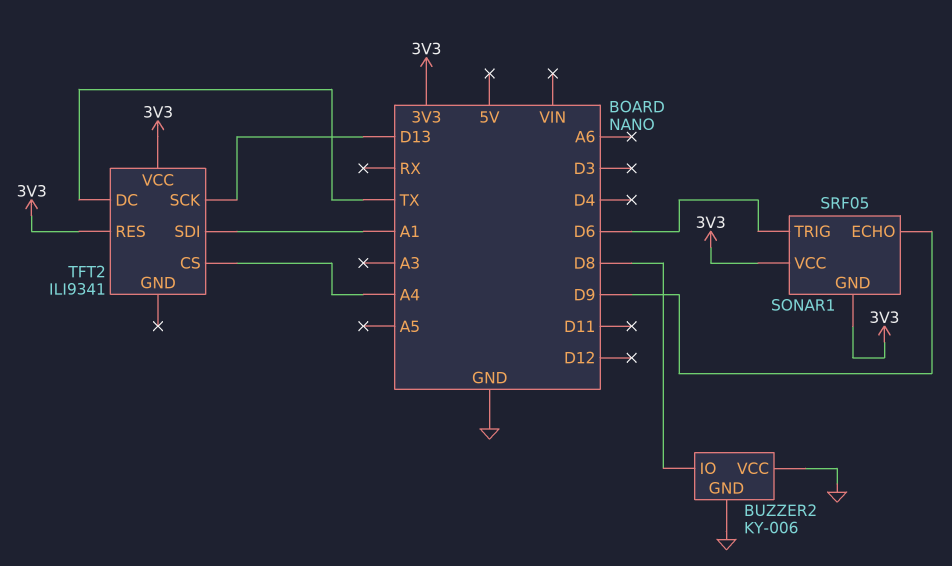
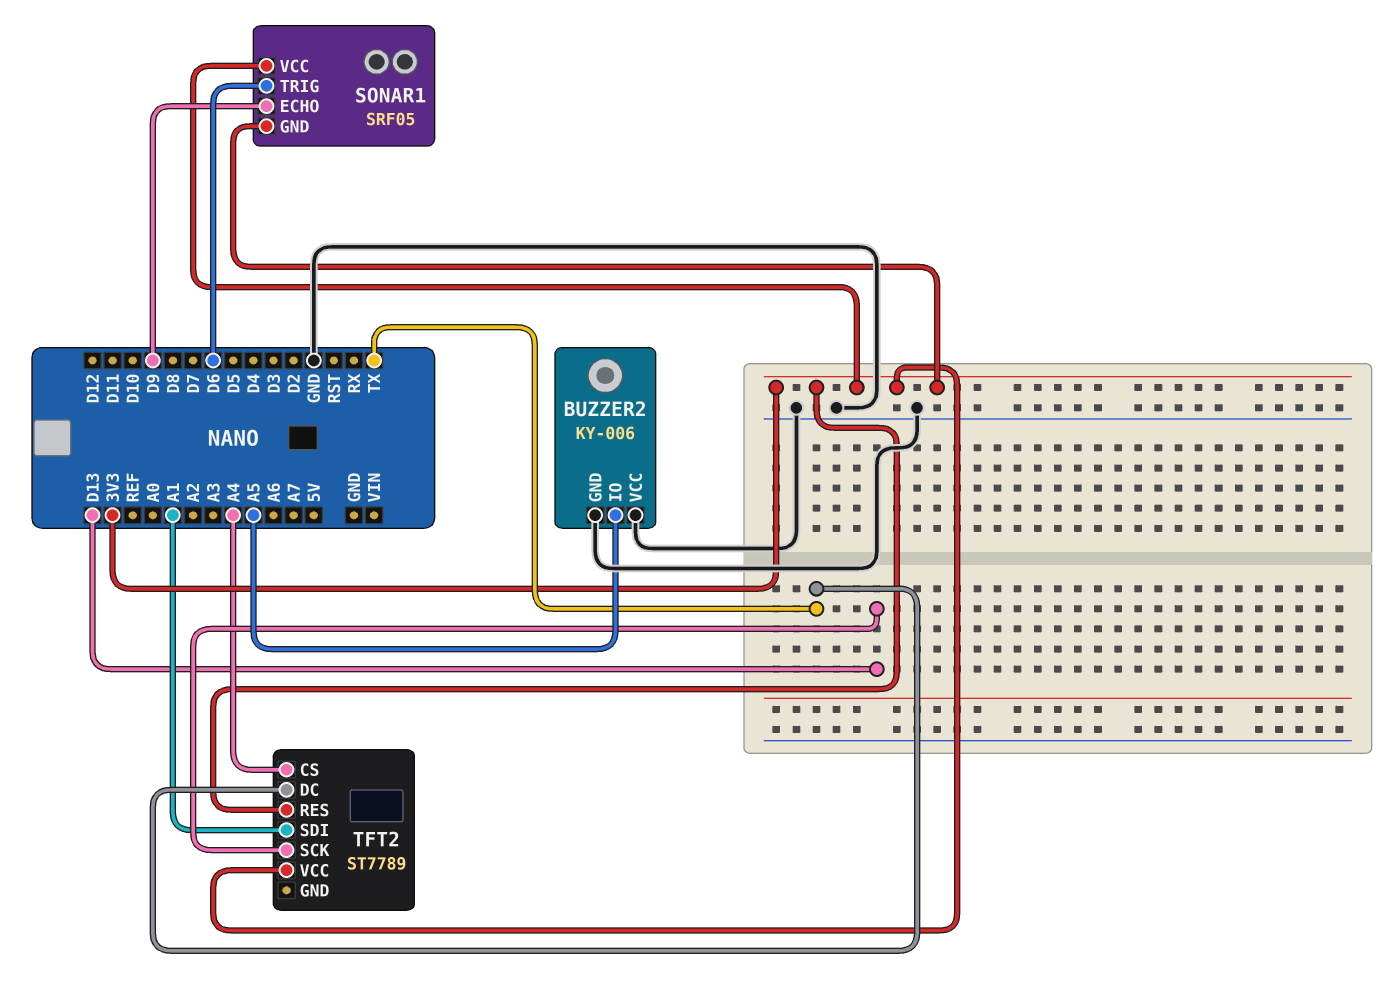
BUZZER2 pin IO: D8 -> A5
TFT2: ILI9341 -> ST7789

